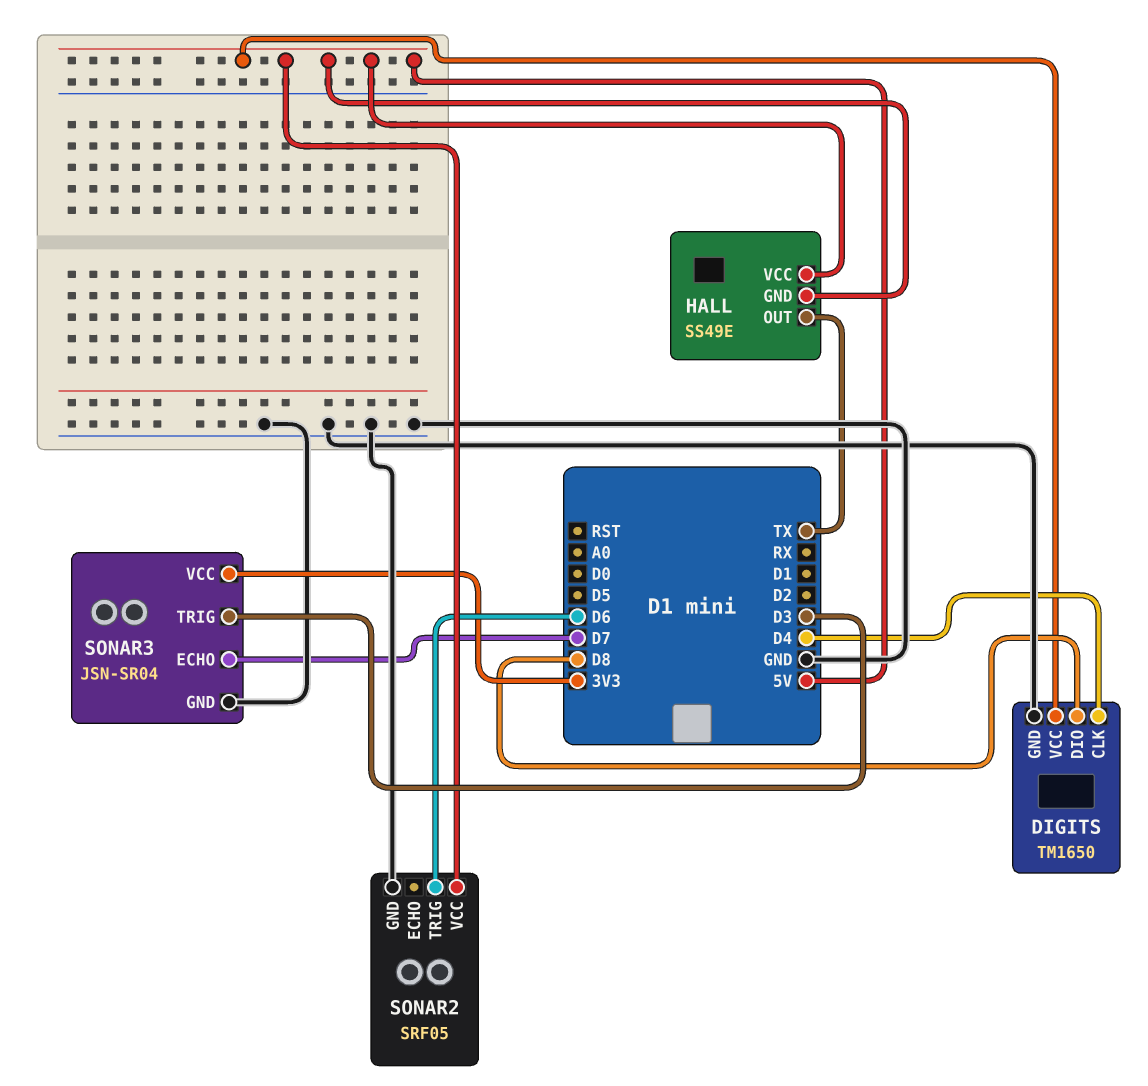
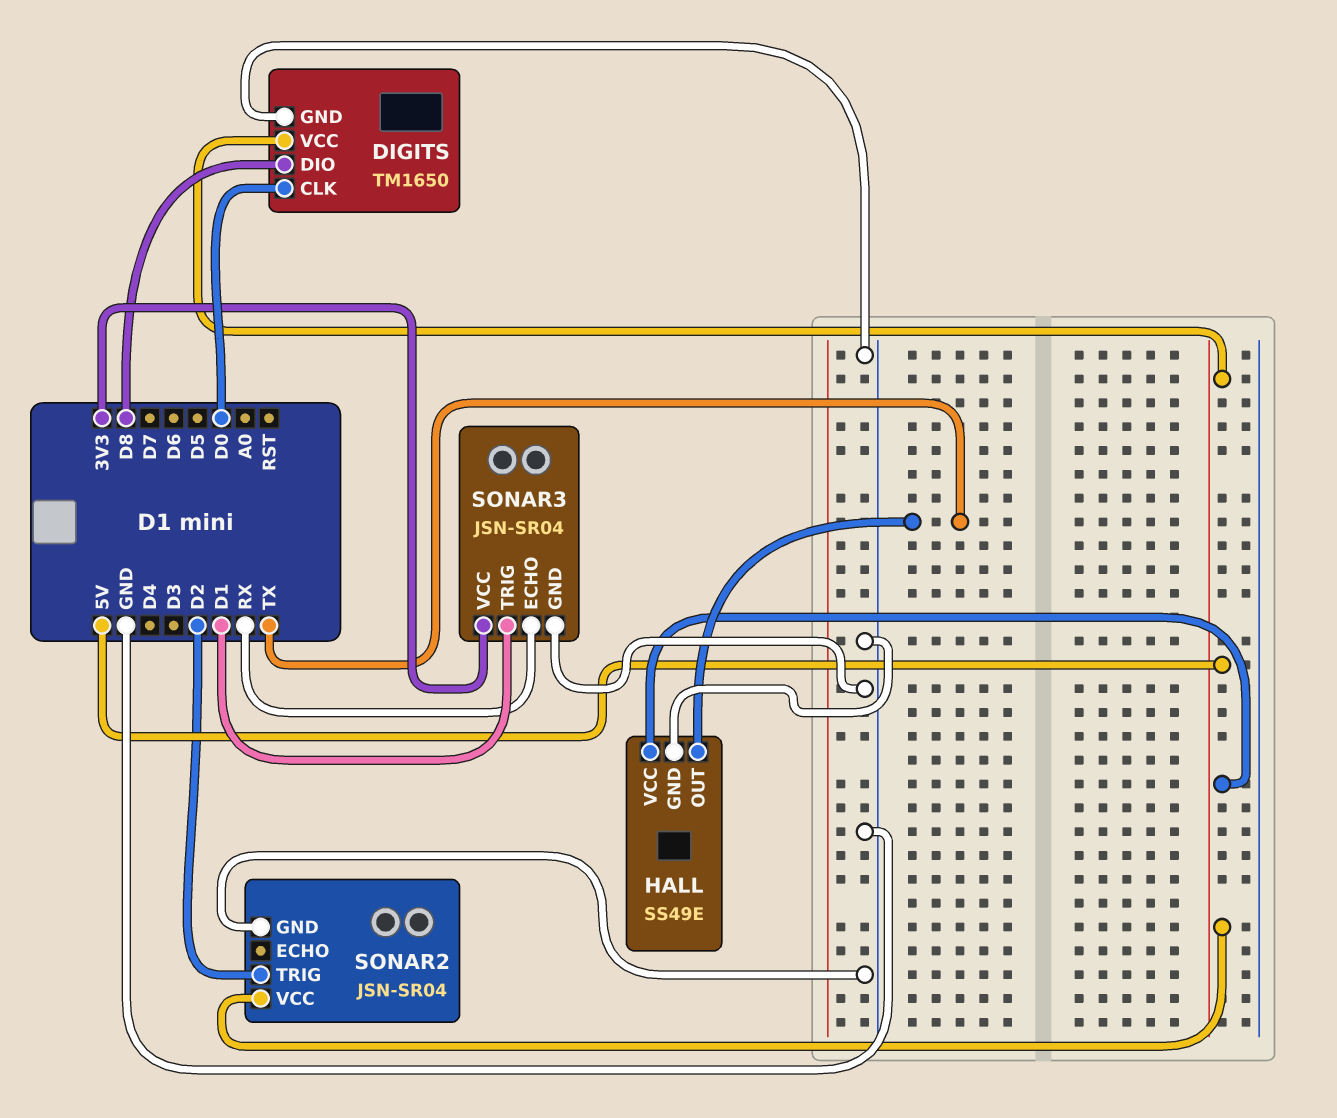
DIGITS pin CLK: D4 -> D0
HALL pin GND: 5V -> GND
SONAR2: SRF05 -> JSN-SR04
SONAR2 pin TRIG: D6 -> D2
SONAR3 pin ECHO: D7 -> RX
SONAR3 pin TRIG: D3 -> D1

